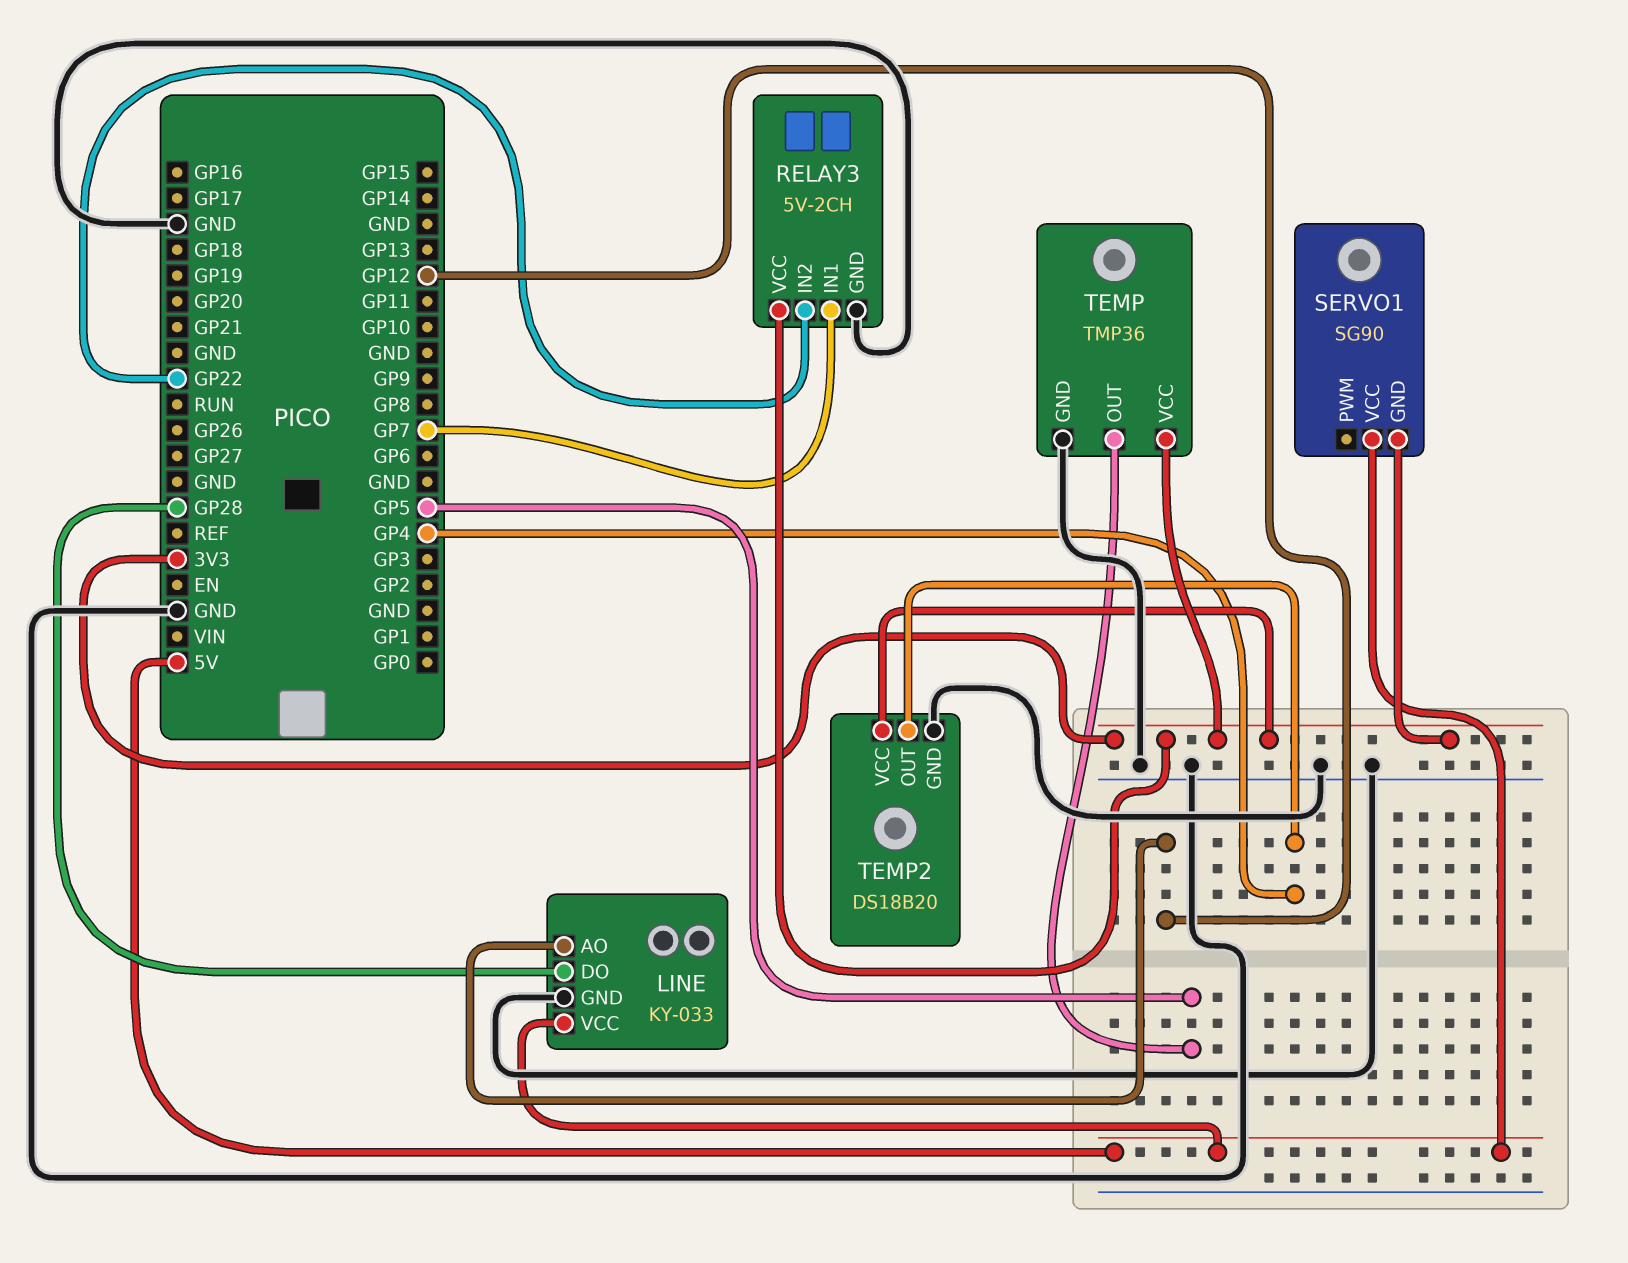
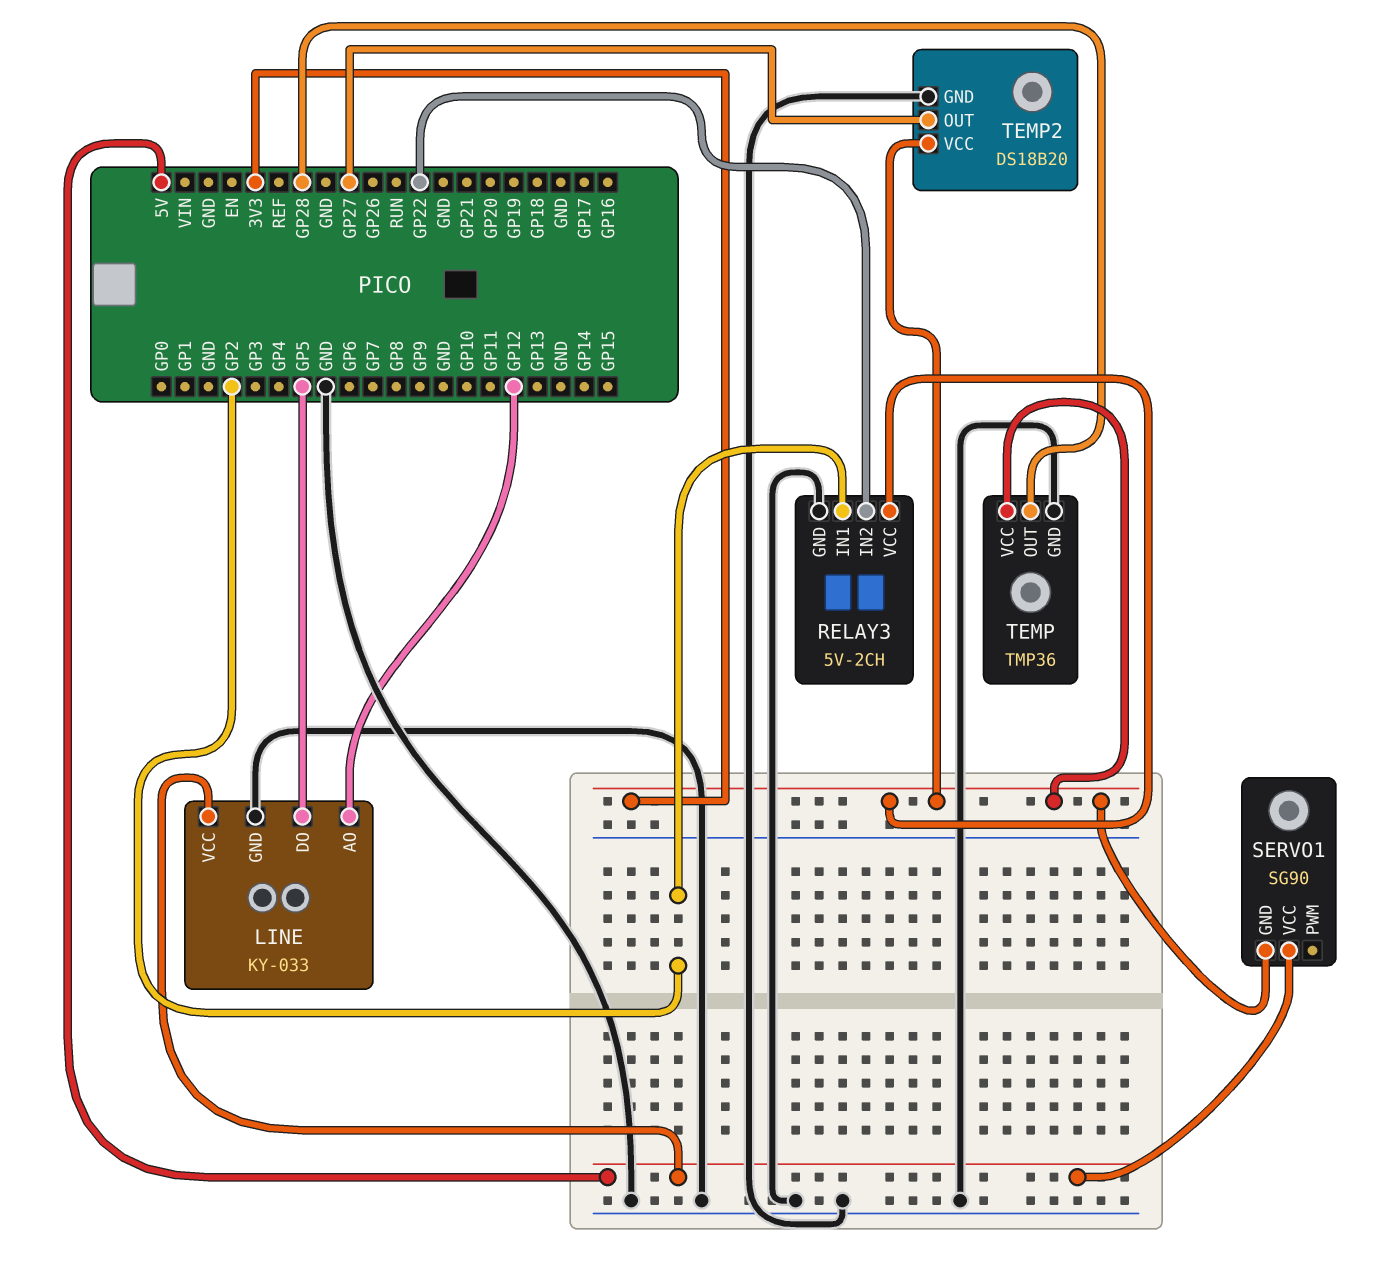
LINE pin DO: GP28 -> GP5
RELAY3 pin IN1: GP7 -> GP2
TEMP pin OUT: GP5 -> GP28
TEMP2 pin OUT: GP4 -> GP27

